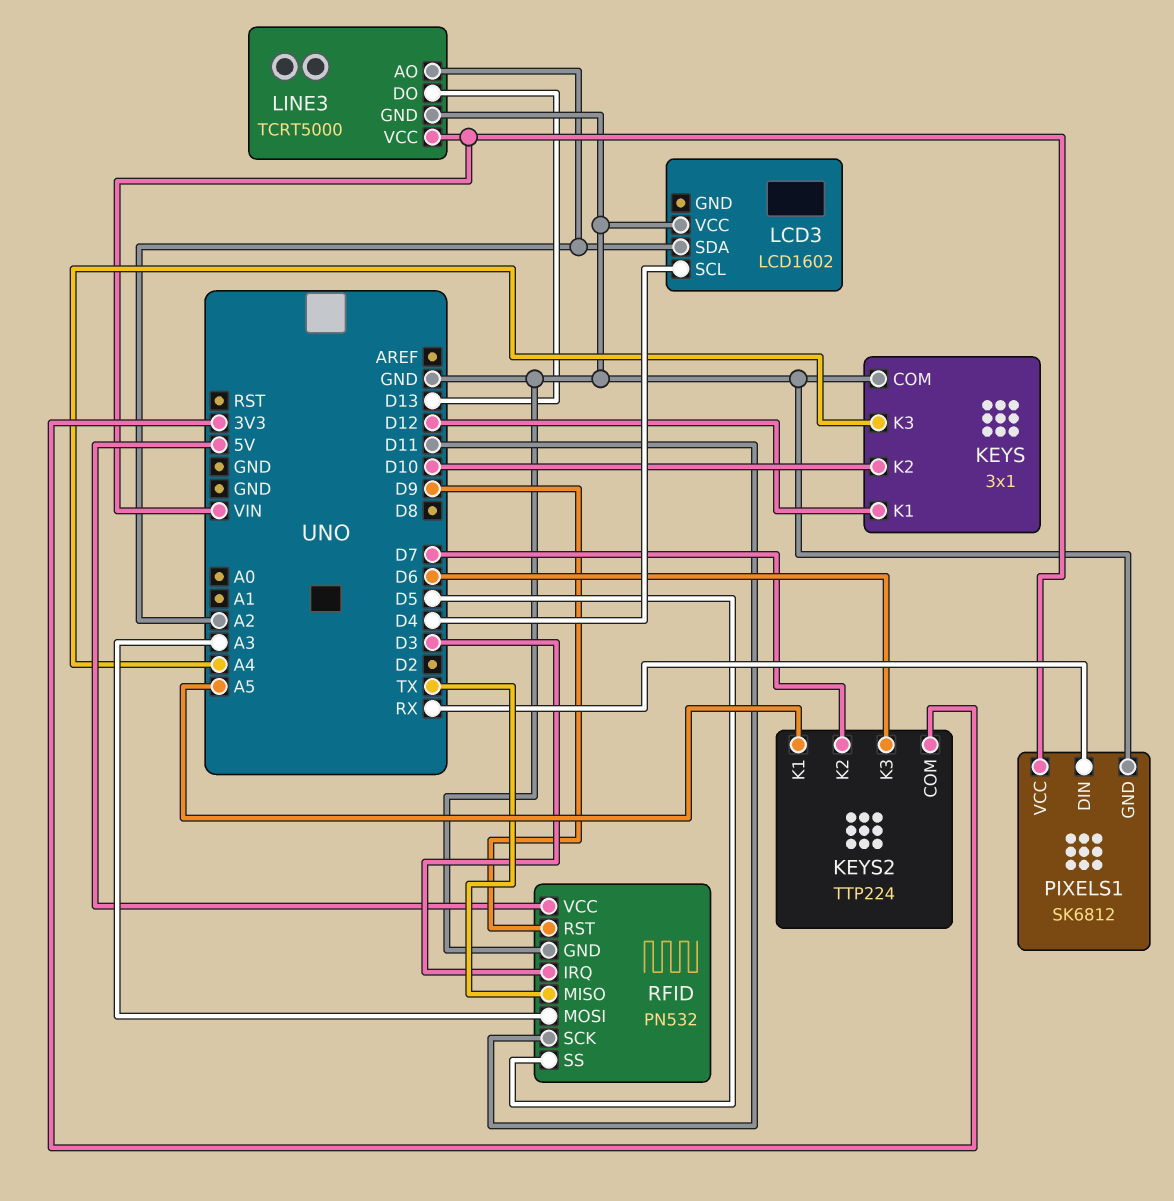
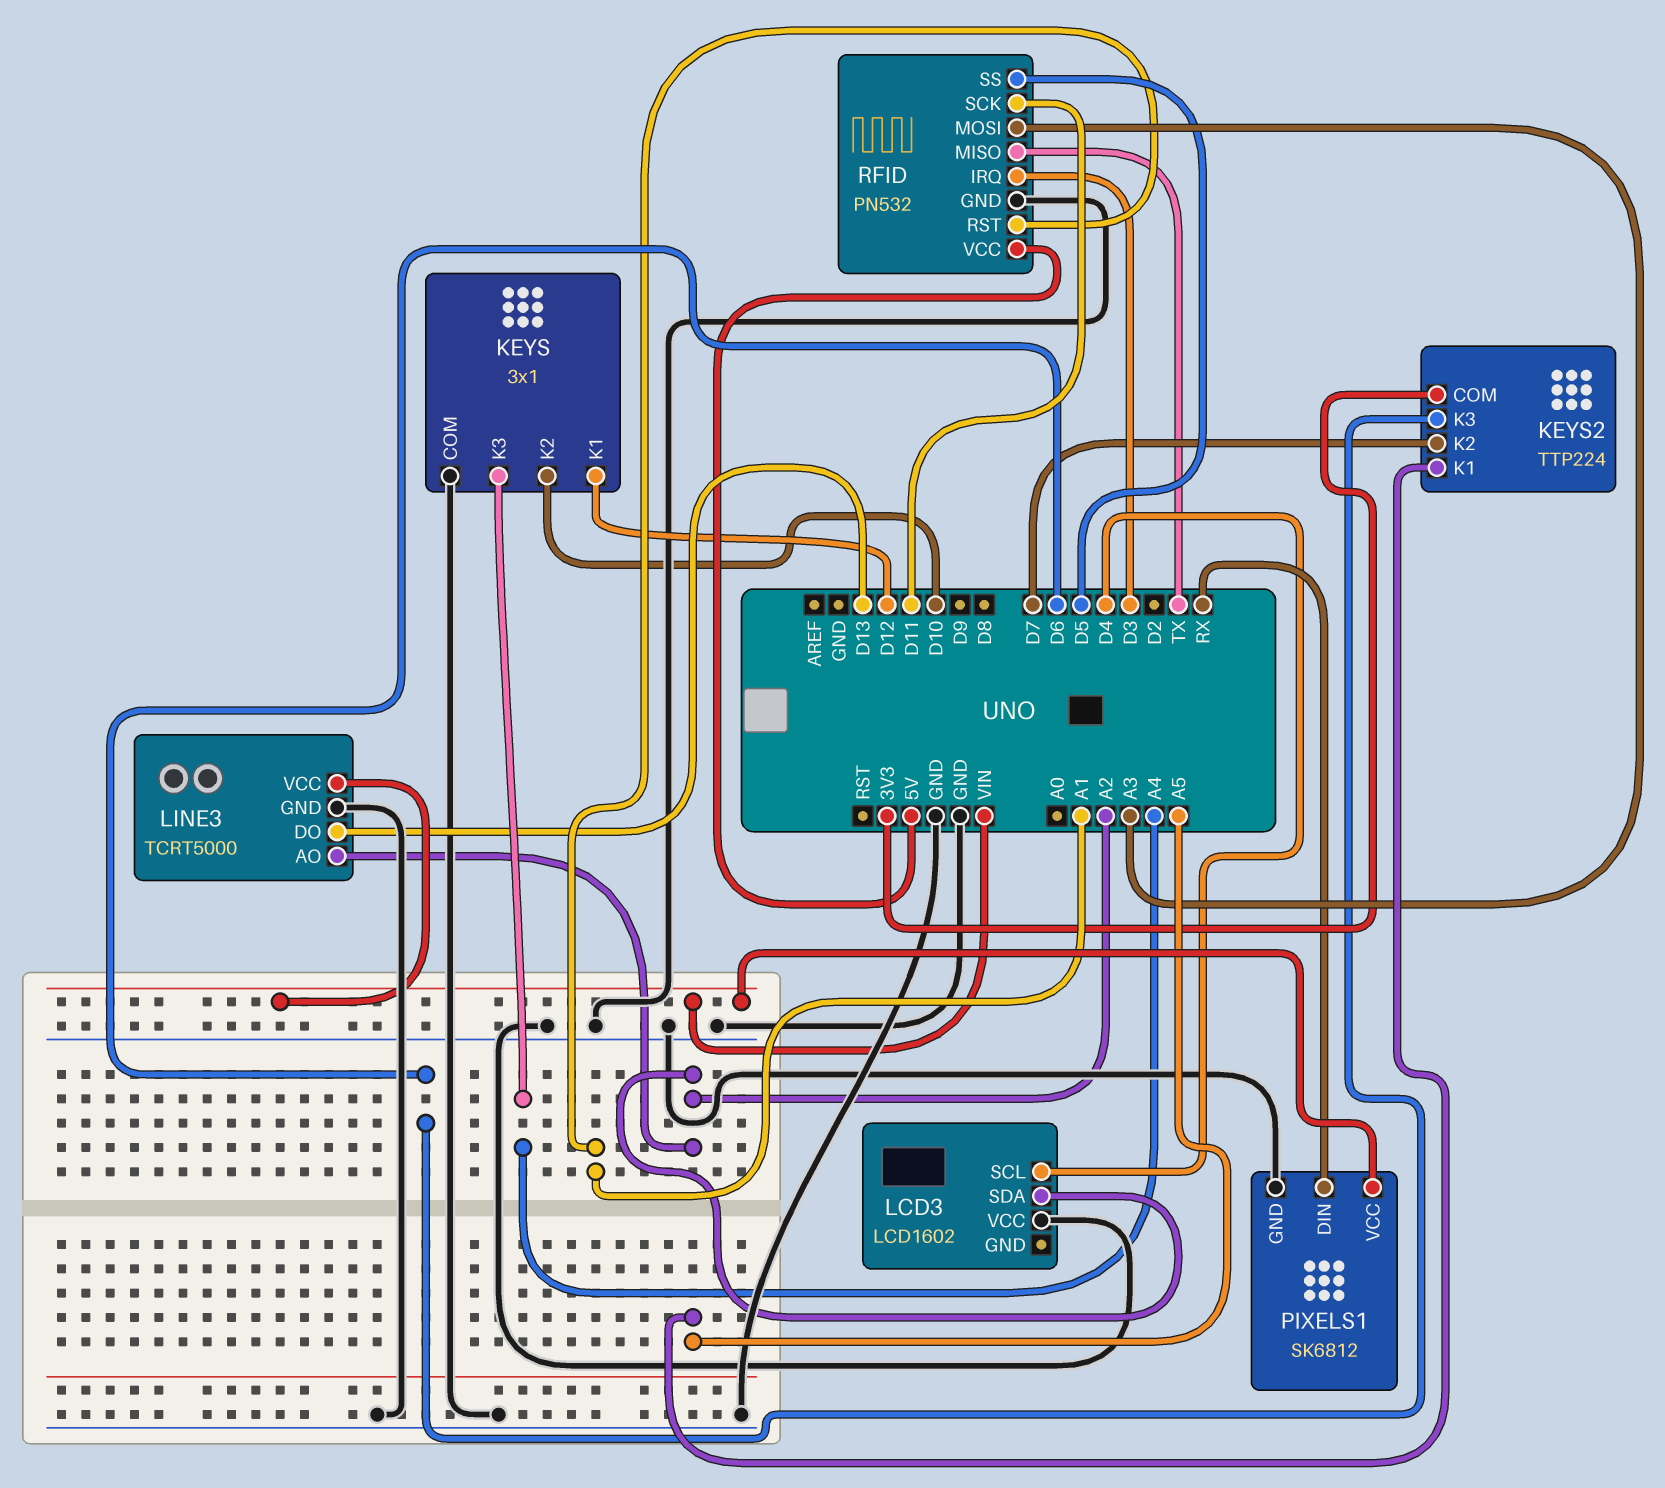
RFID pin RST: D9 -> A1

